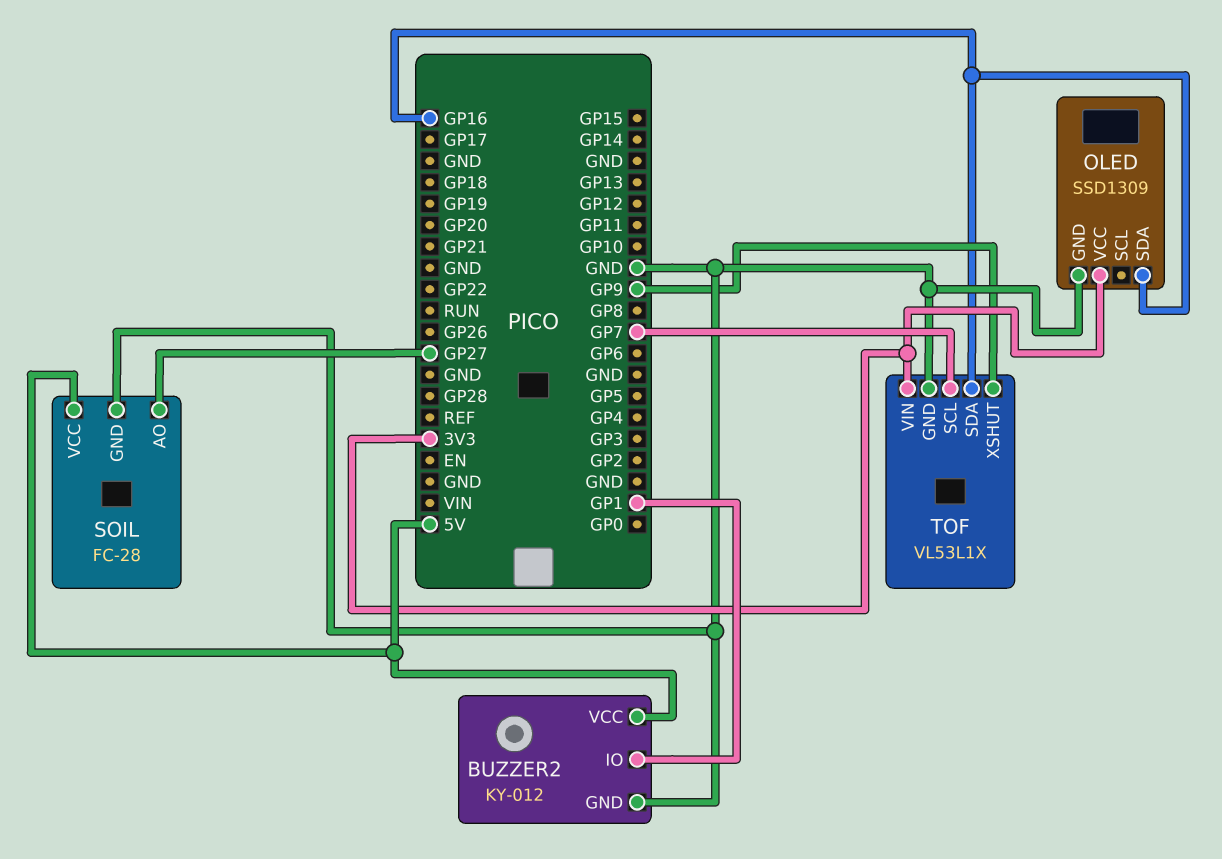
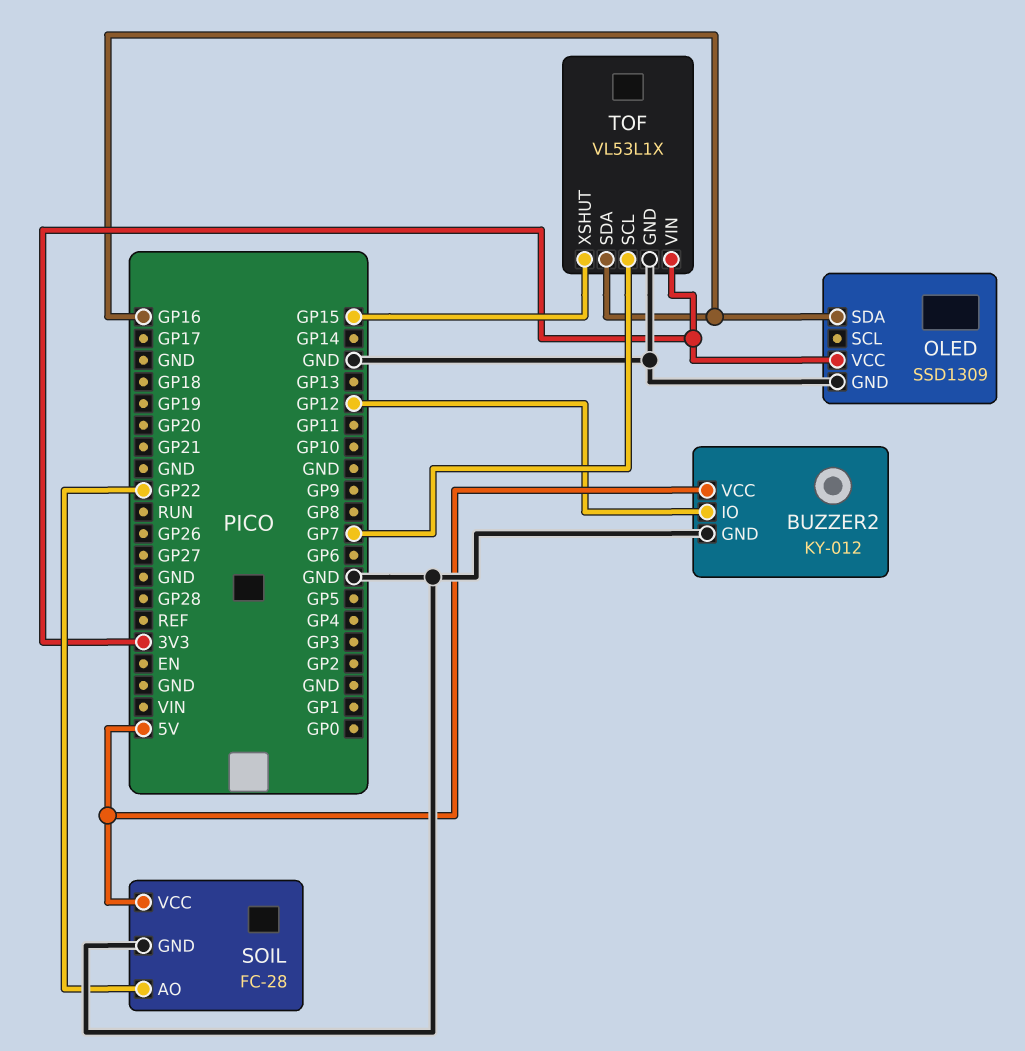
BUZZER2 pin IO: GP1 -> GP12
SOIL pin AO: GP27 -> GP22
TOF pin XSHUT: GP9 -> GP15

